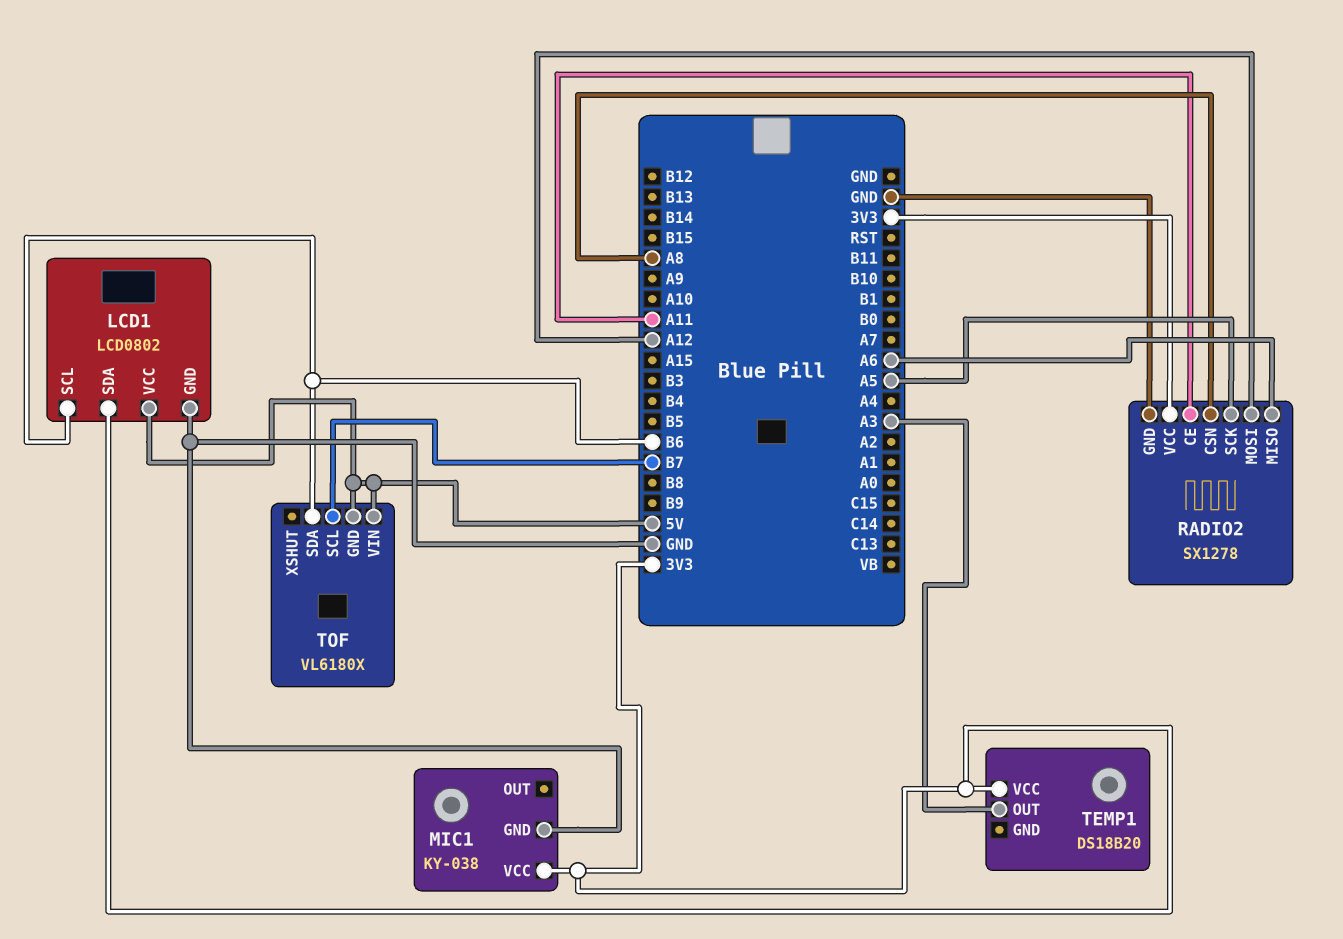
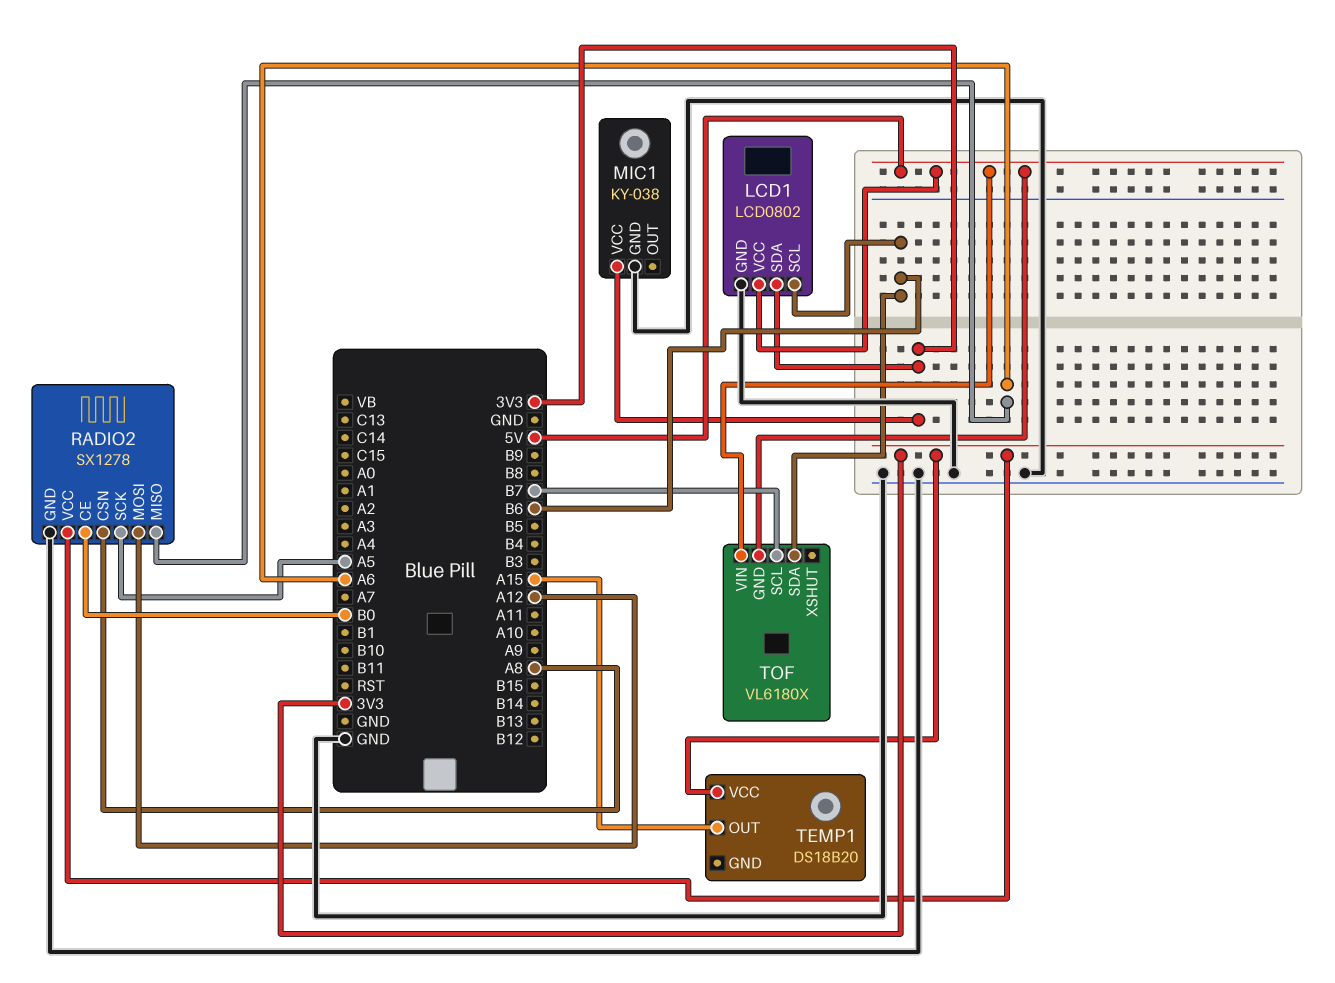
RADIO2 pin CE: A11 -> B0
TEMP1 pin OUT: A3 -> A15

